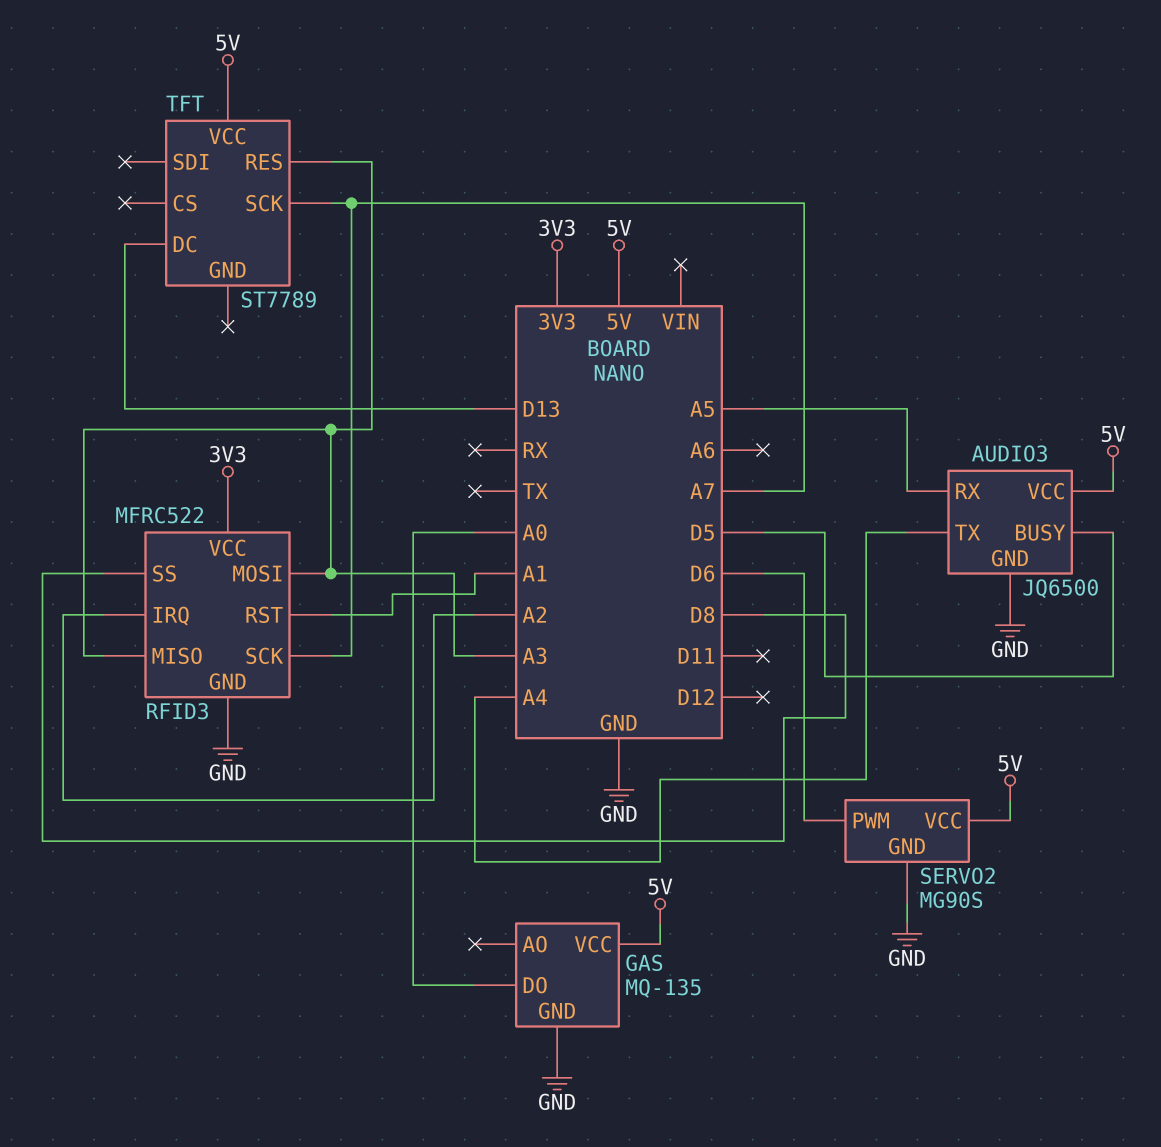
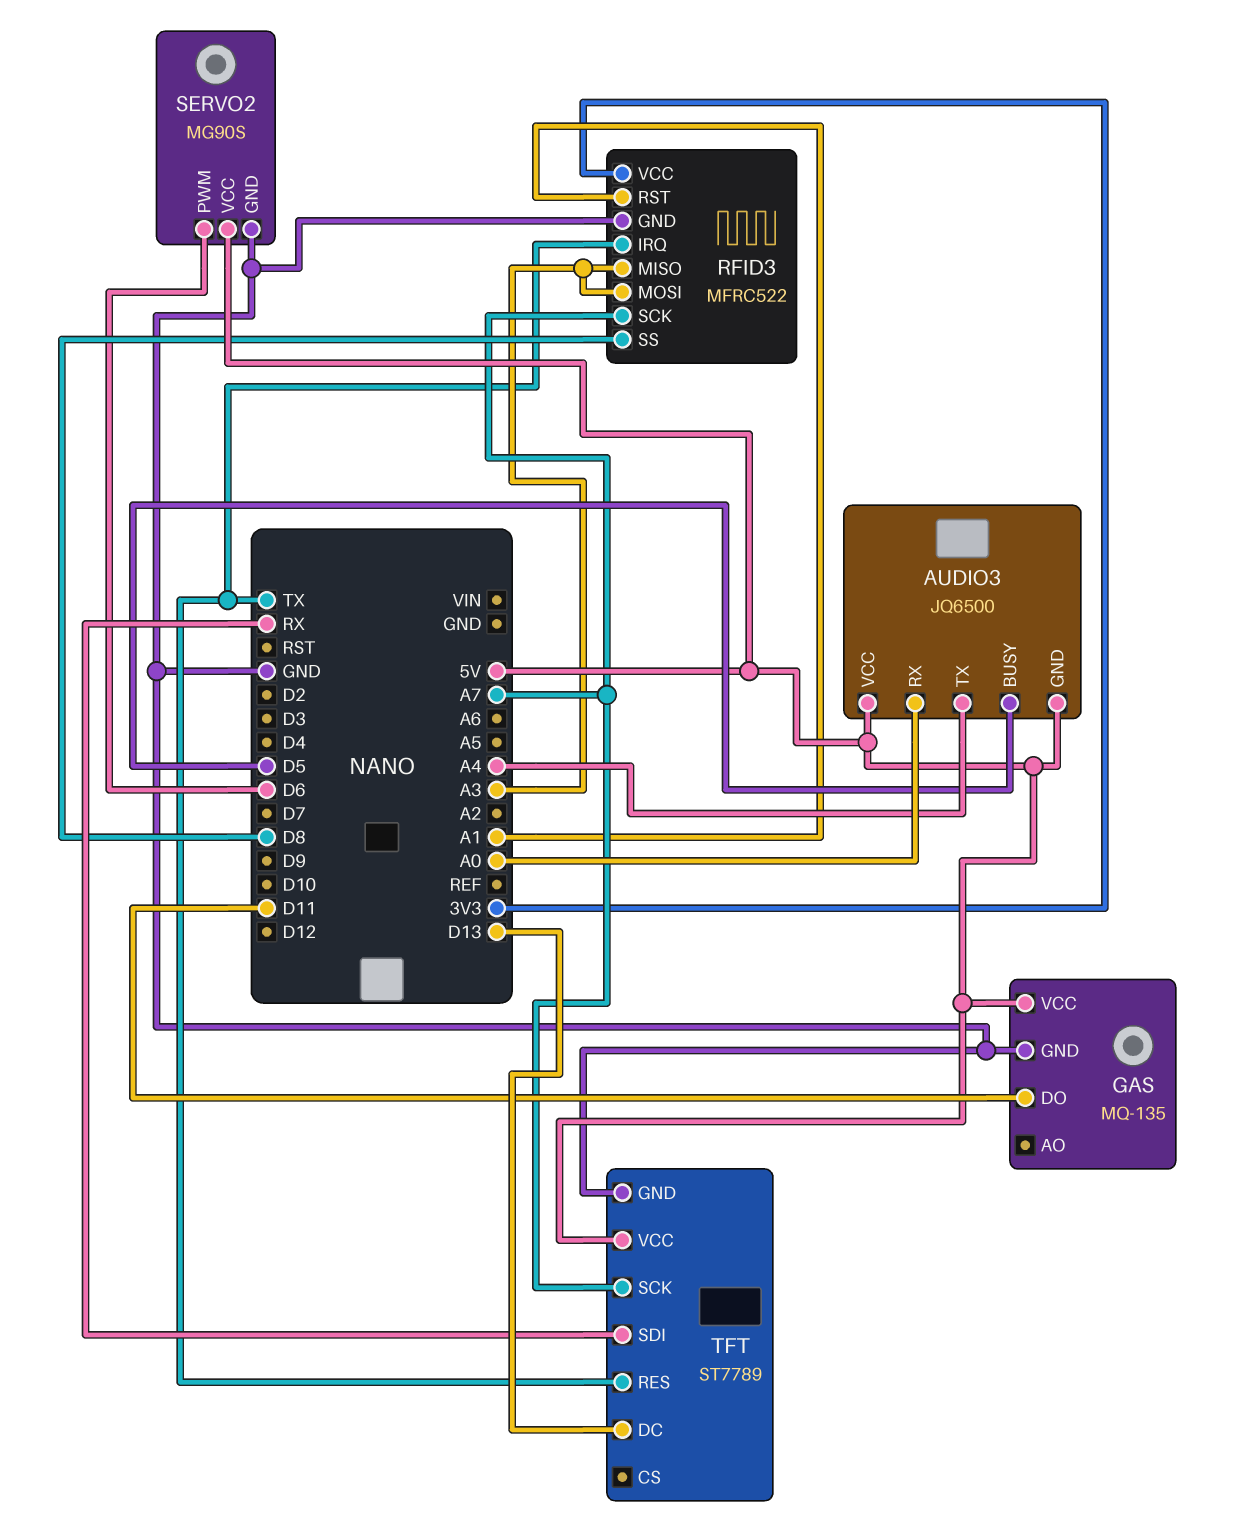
AUDIO3 pin GND: GND -> 5V
AUDIO3 pin RX: A5 -> A0
GAS pin DO: A0 -> D11
RFID3 pin IRQ: A2 -> TX
TFT pin GND: none -> GND
TFT pin RES: A3 -> TX
TFT pin SDI: none -> RX

